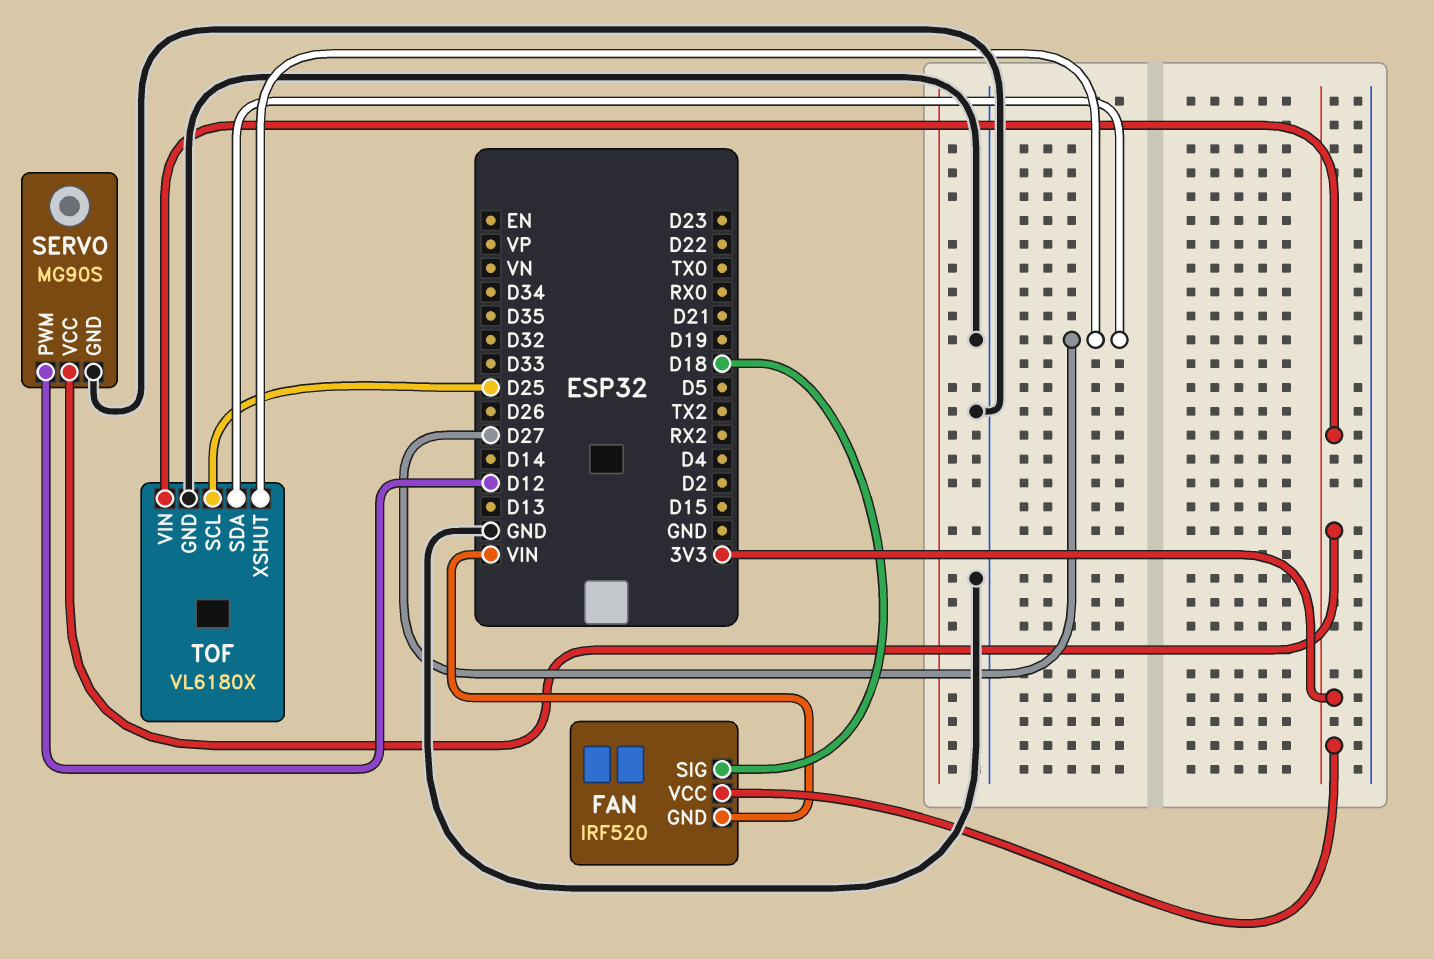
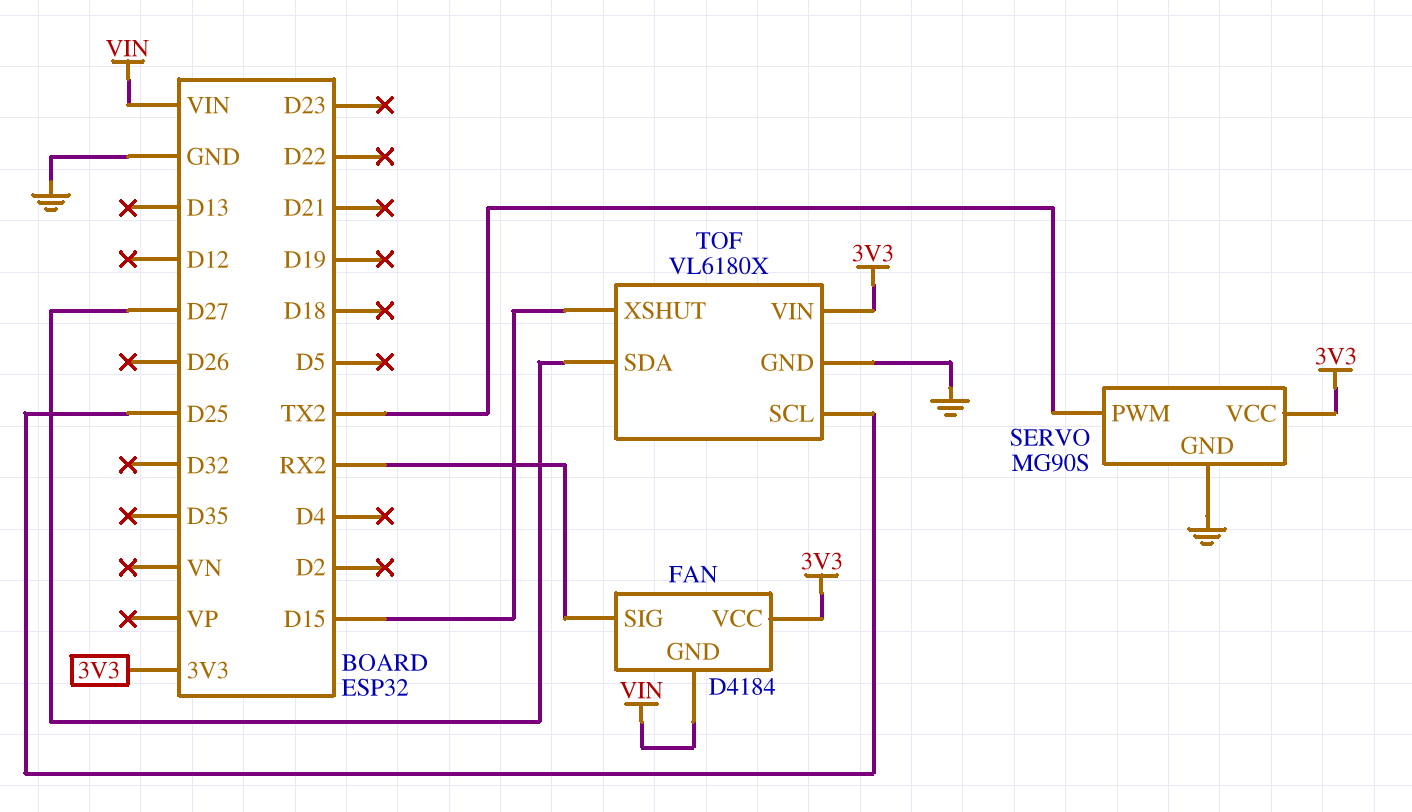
FAN: IRF520 -> D4184
FAN pin SIG: D18 -> RX2
SERVO pin PWM: D12 -> TX2
TOF pin XSHUT: D27 -> D15

